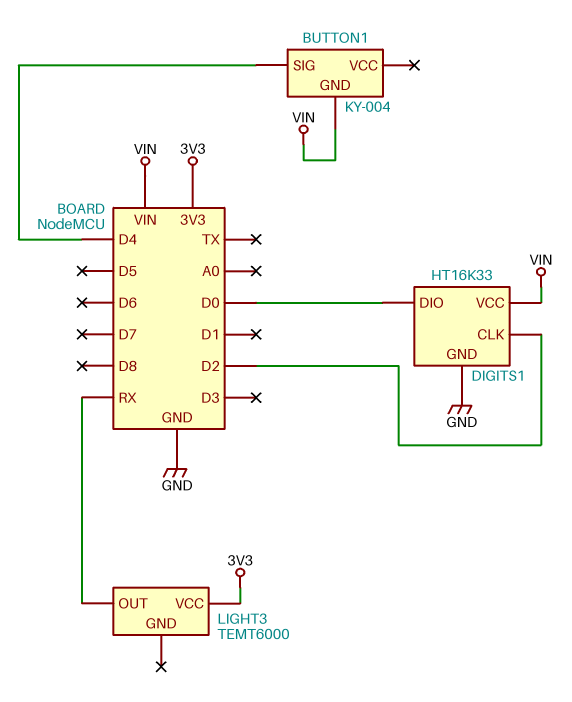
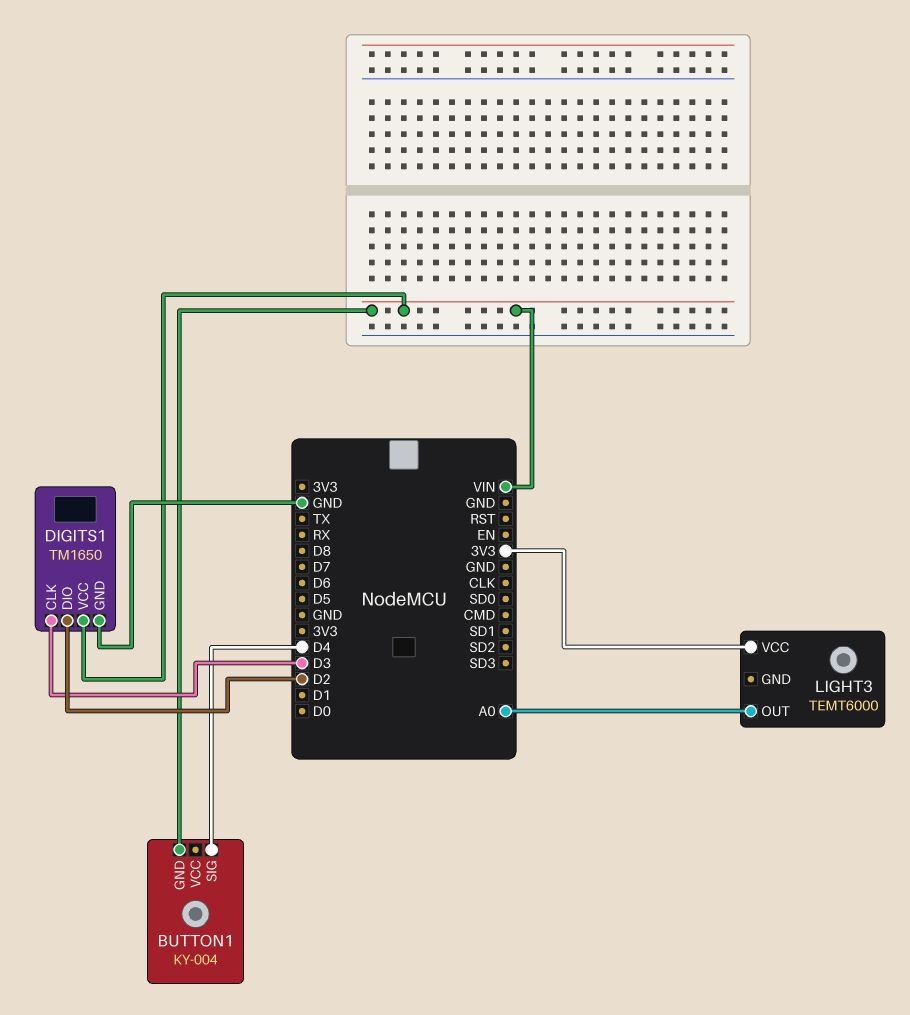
DIGITS1: HT16K33 -> TM1650
DIGITS1 pin CLK: D2 -> D3
DIGITS1 pin DIO: D0 -> D2
LIGHT3 pin OUT: RX -> A0

